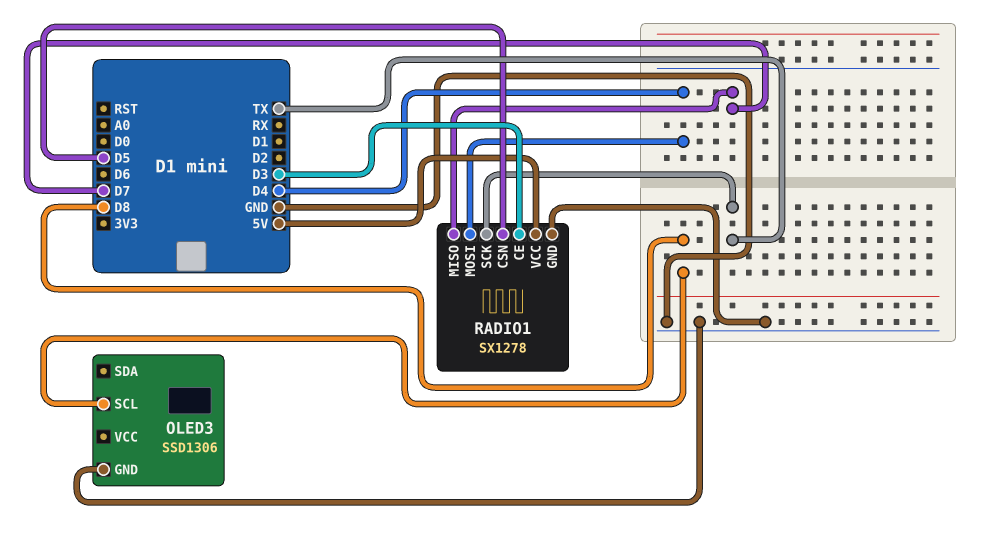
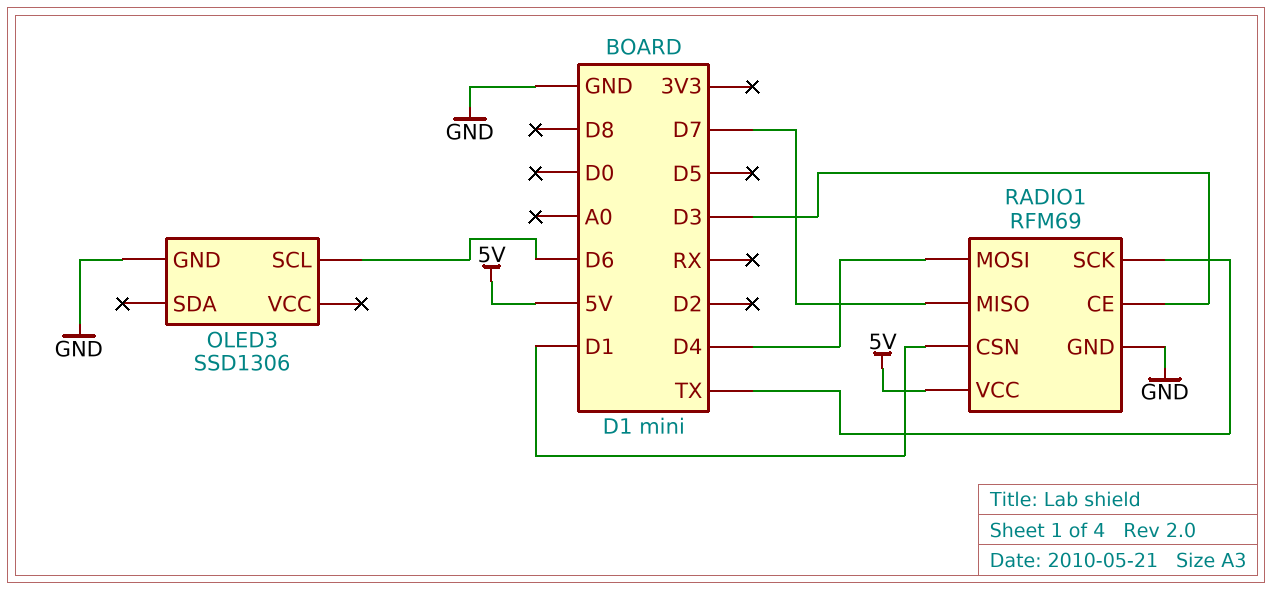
OLED3 pin SCL: D8 -> D6
RADIO1: SX1278 -> RFM69
RADIO1 pin CSN: D5 -> D1

